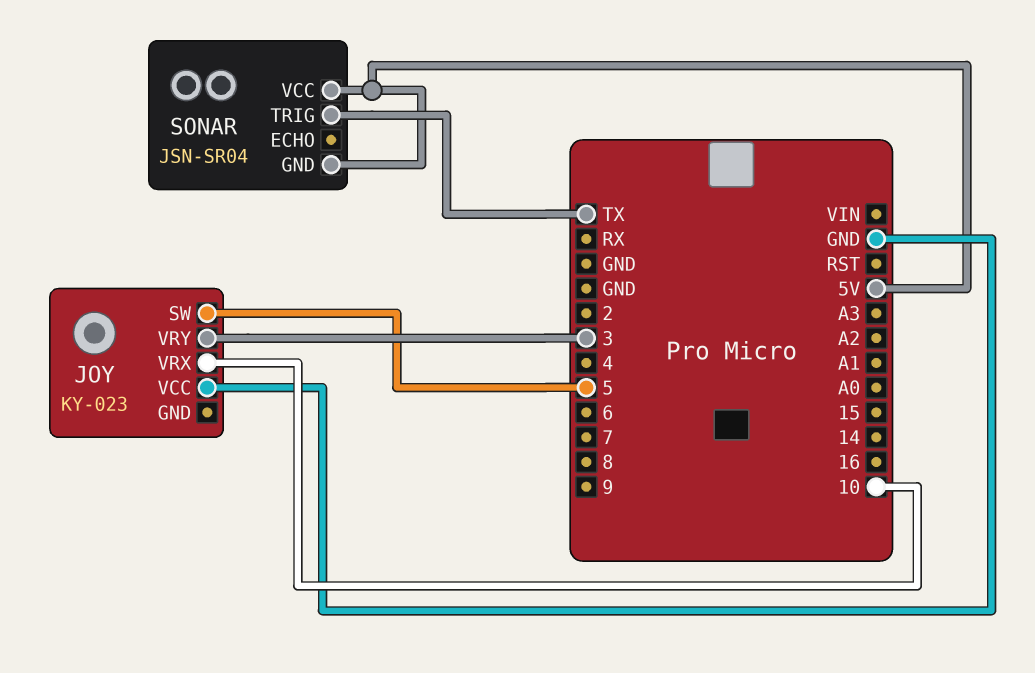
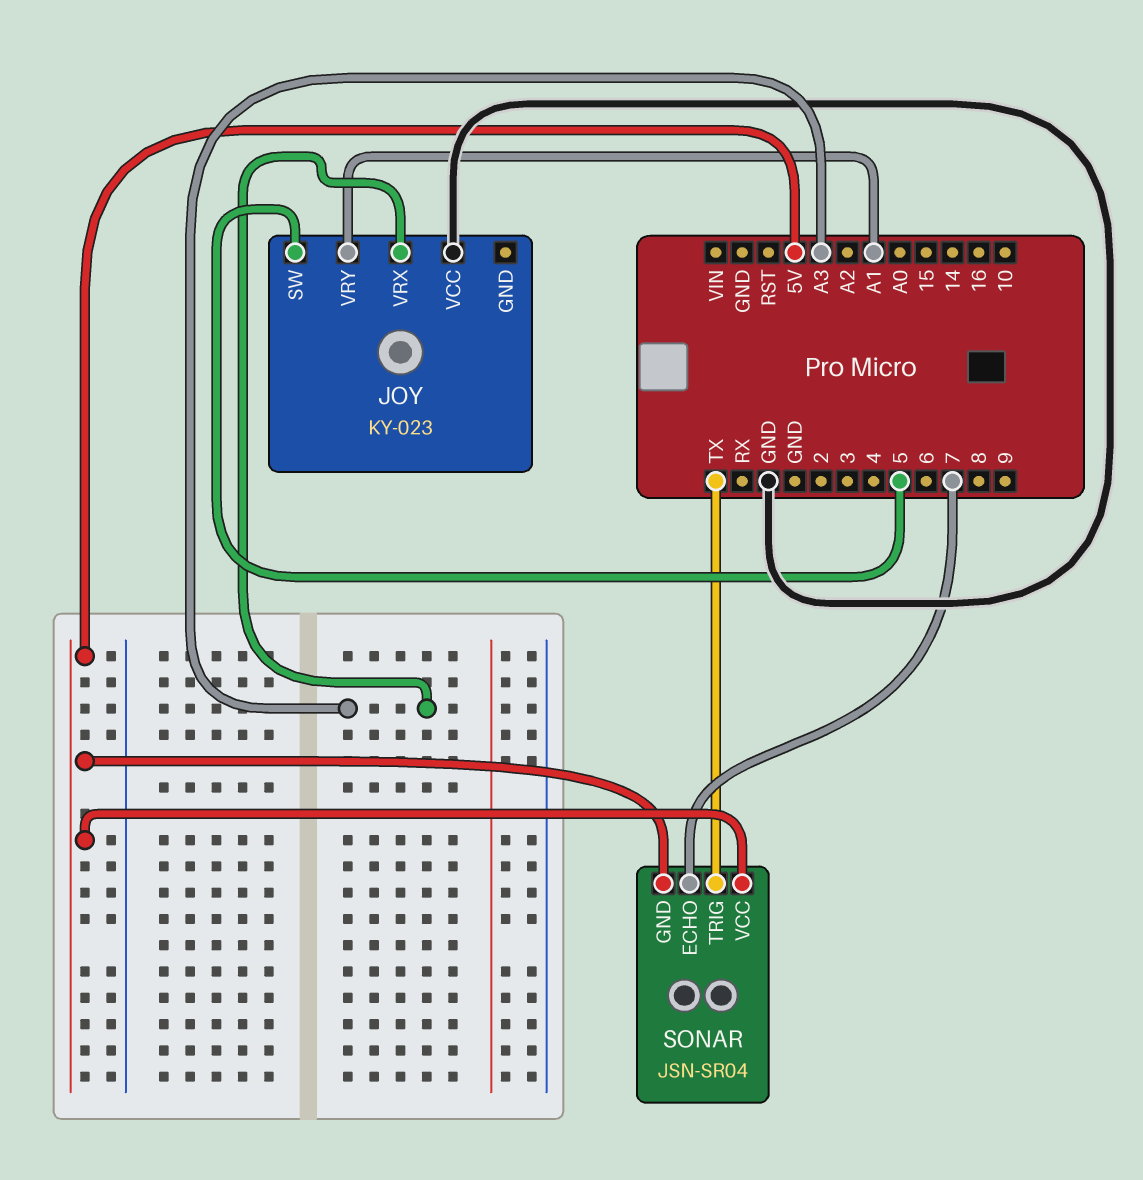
JOY pin VRX: 10 -> A3
JOY pin VRY: 3 -> A1
SONAR pin ECHO: none -> 7

